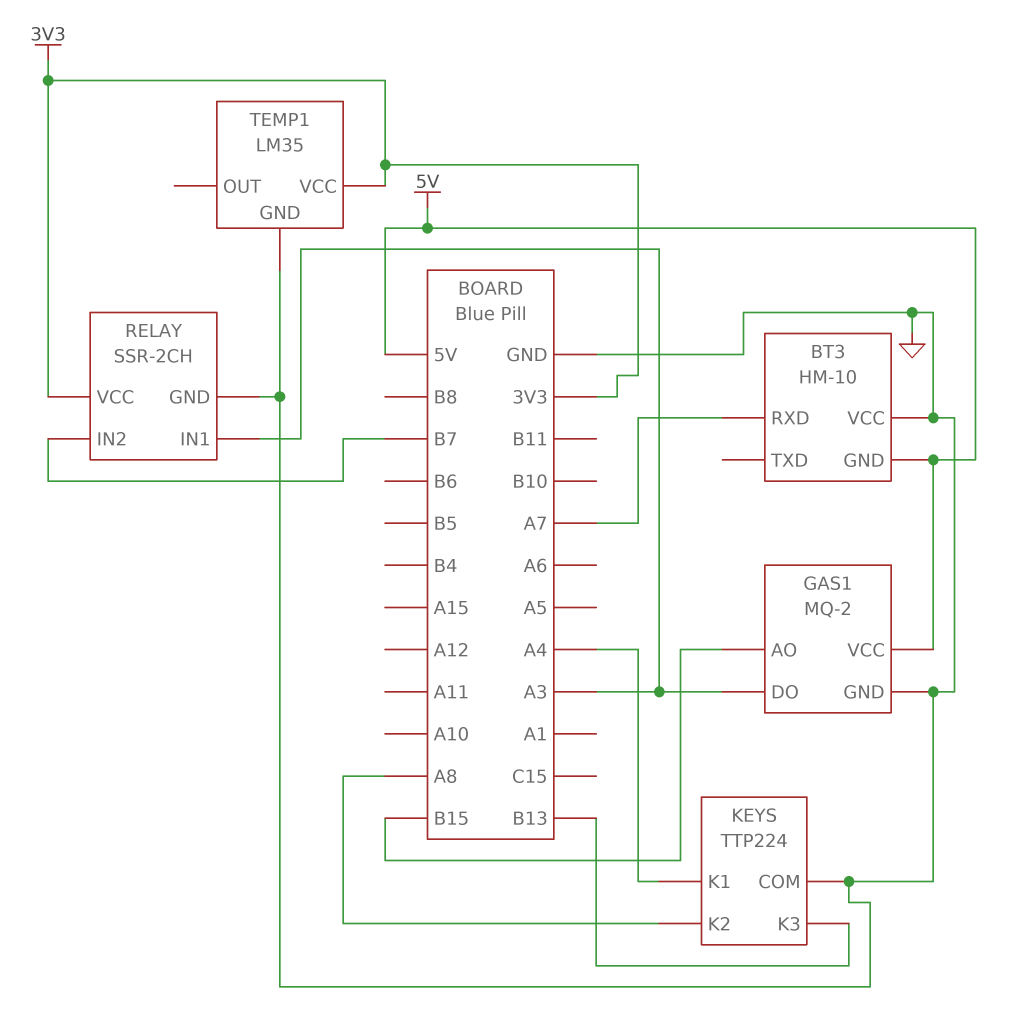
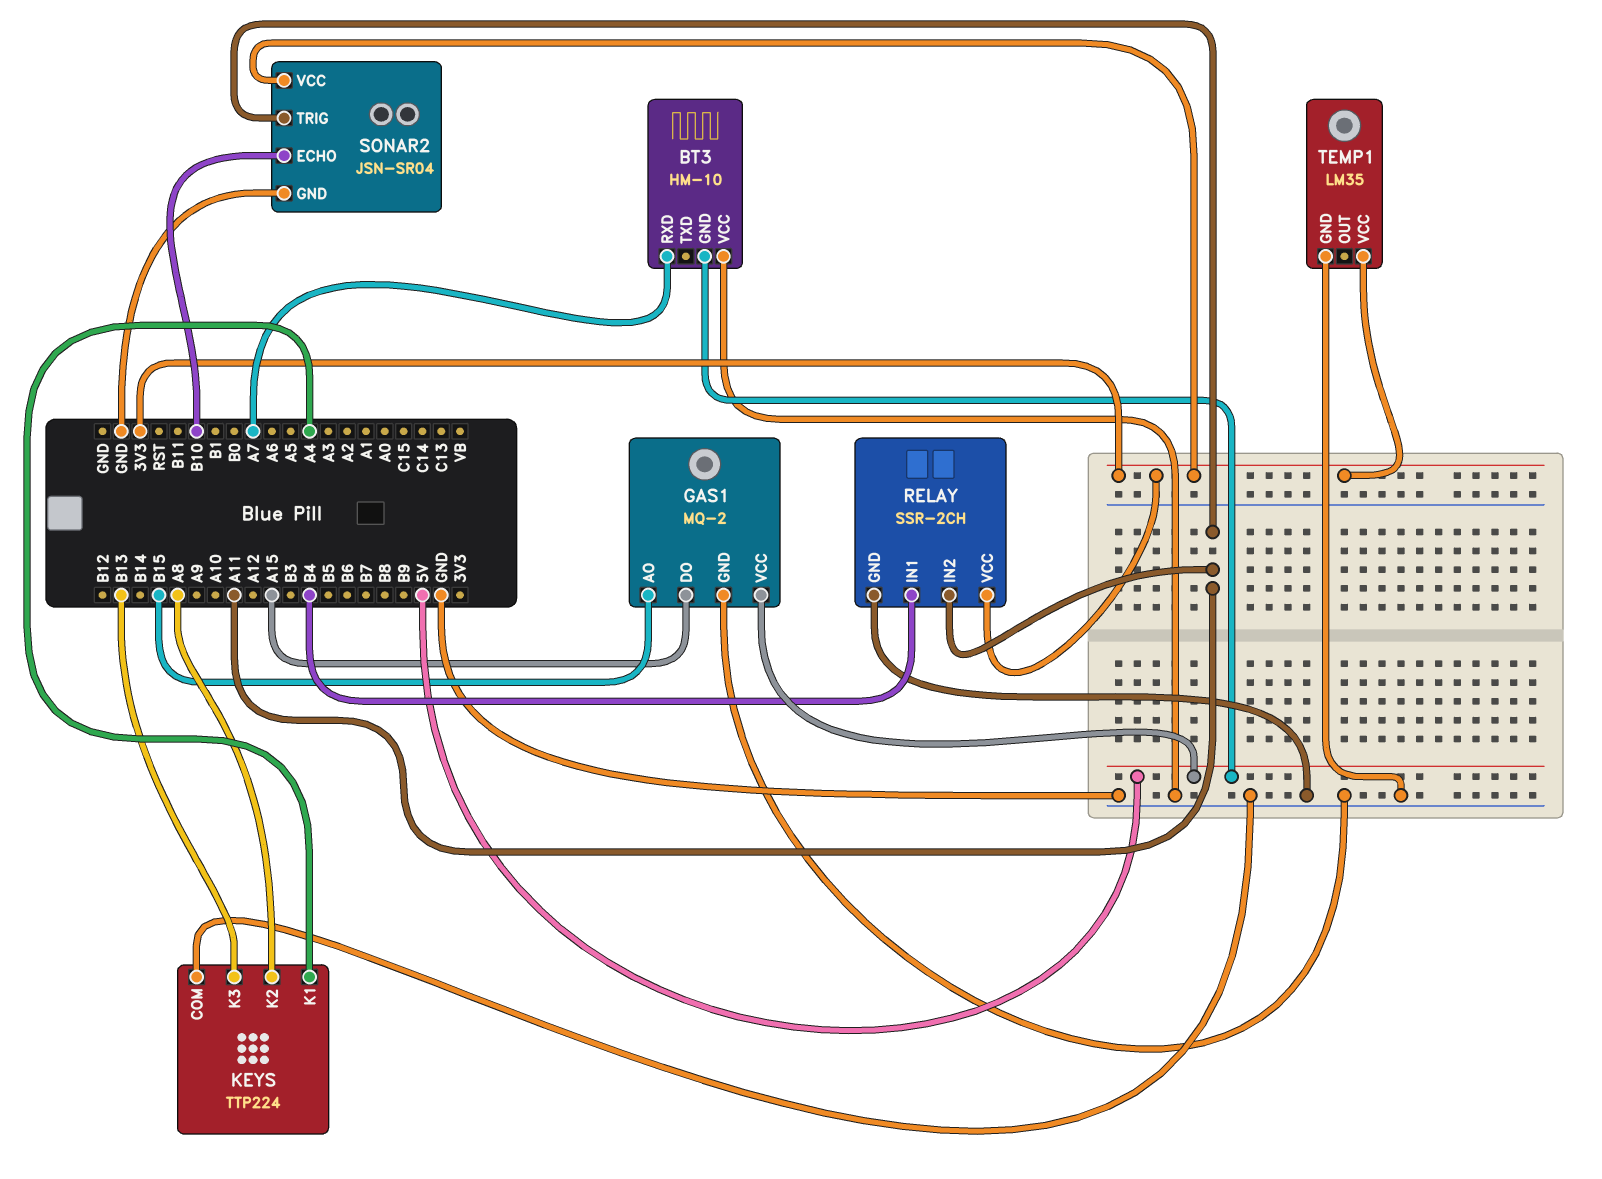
GAS1 pin DO: A3 -> A15
RELAY pin IN1: A3 -> B4
RELAY pin IN2: B7 -> A11
SONAR2: none -> JSN-SR04
SONAR2 pin ECHO: none -> B10
SONAR2 pin GND: none -> GND
SONAR2 pin TRIG: none -> A11
SONAR2 pin VCC: none -> 3V3

